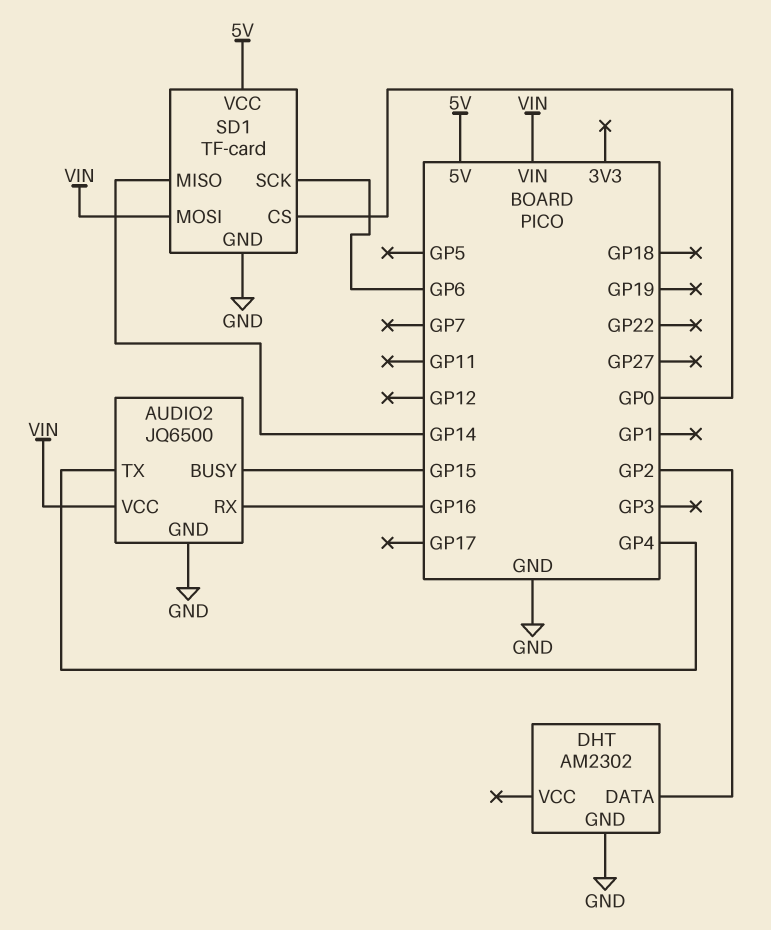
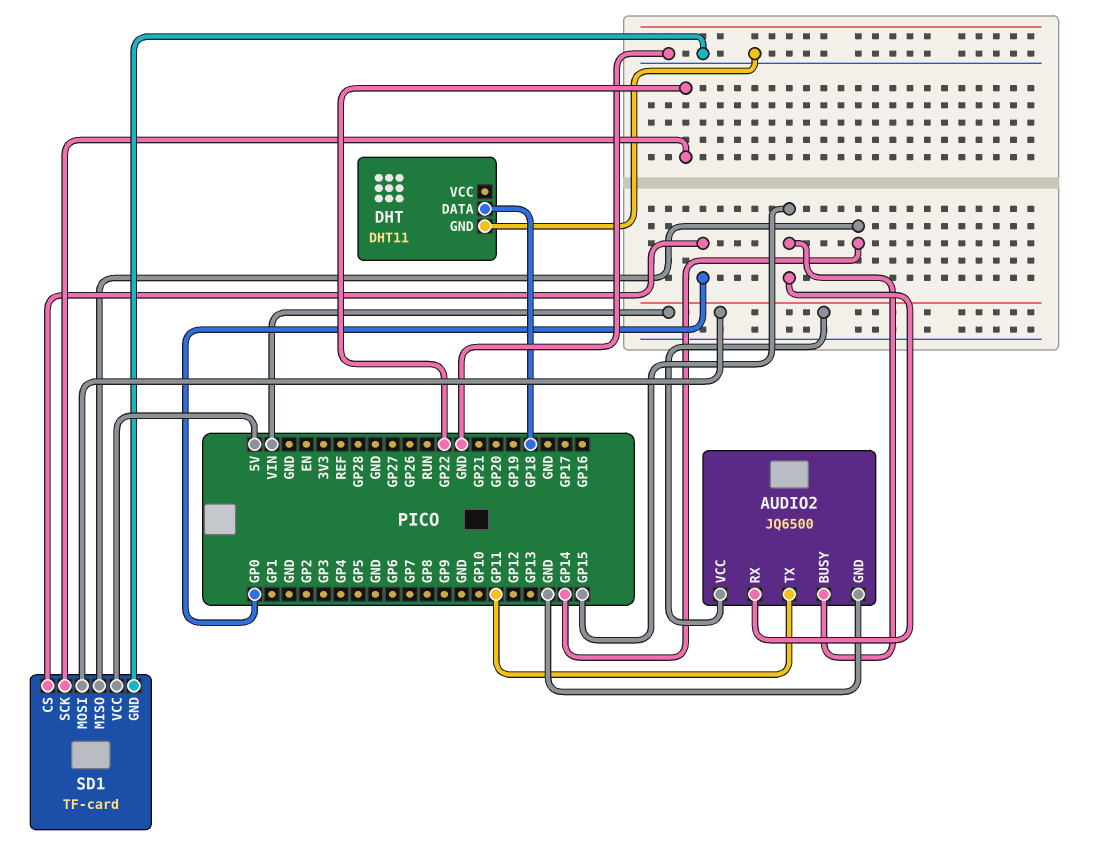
AUDIO2 pin RX: GP16 -> GP15
AUDIO2 pin TX: GP4 -> GP11
DHT: AM2302 -> DHT11
DHT pin DATA: GP2 -> GP18
SD1 pin SCK: GP6 -> GP22

